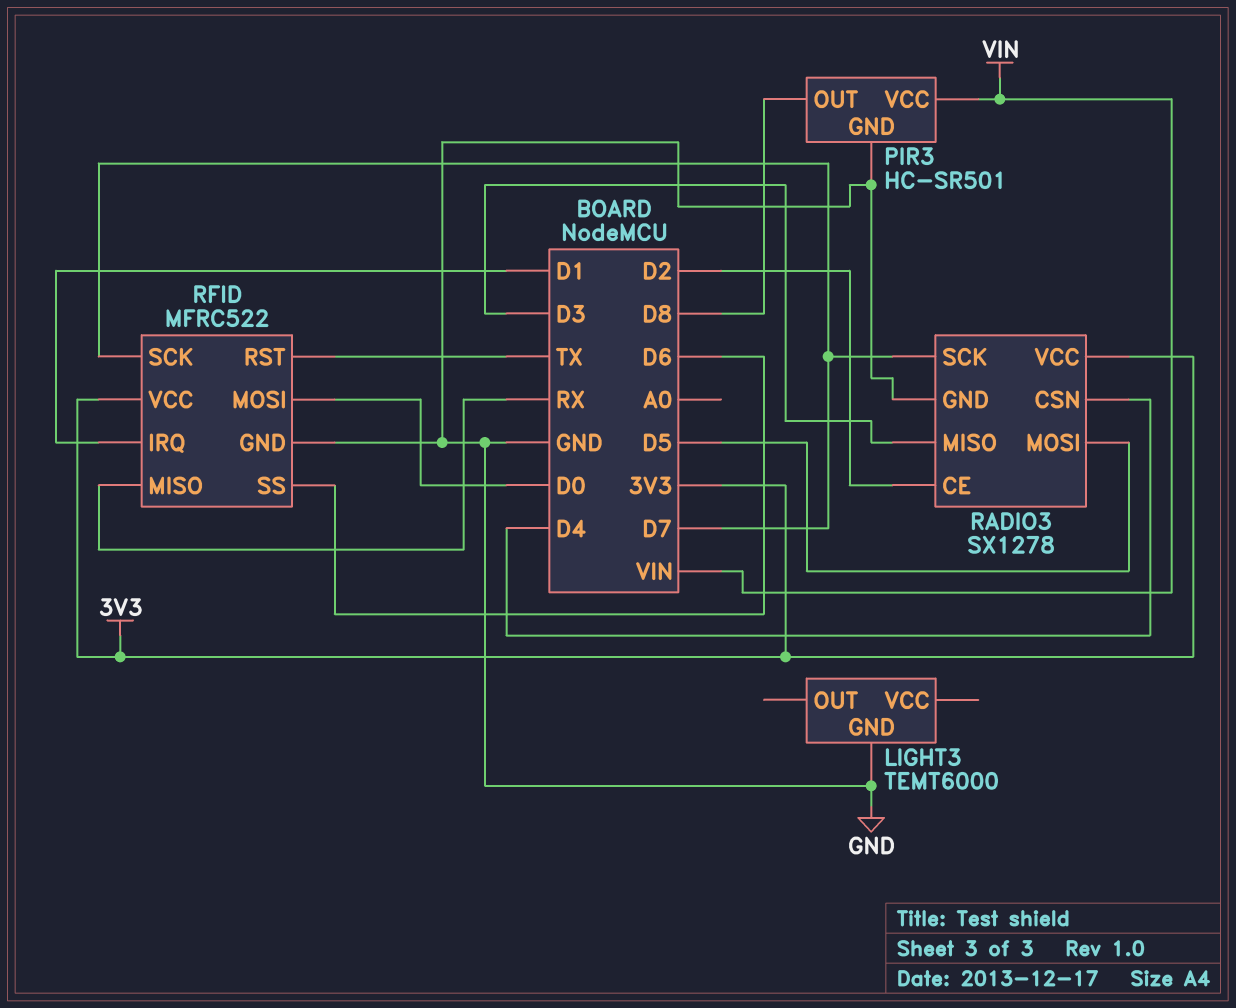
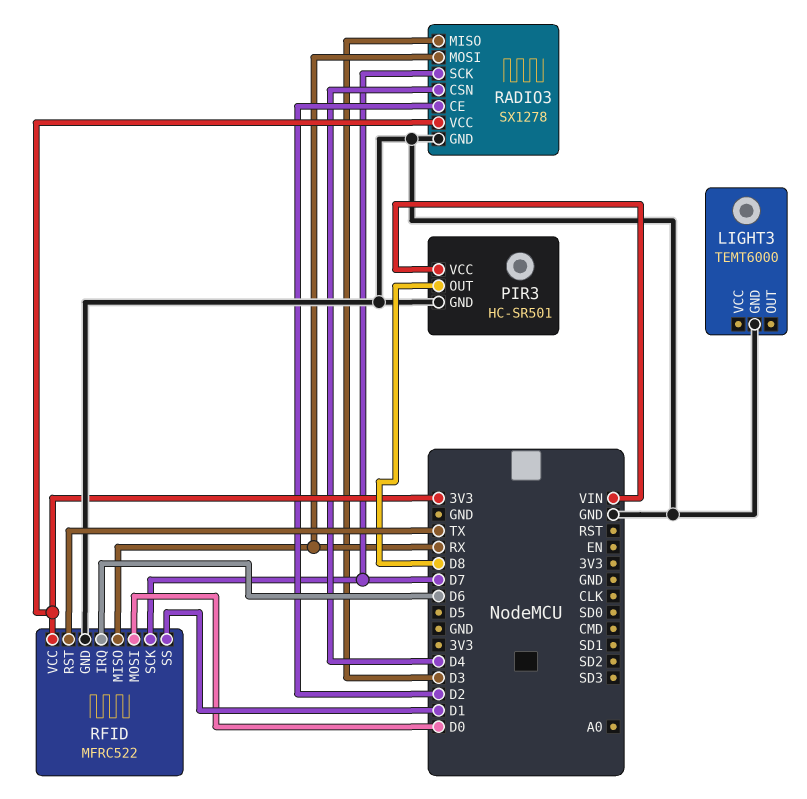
RADIO3 pin MOSI: D5 -> RX
RFID pin IRQ: D1 -> D6
RFID pin SS: D6 -> D1

